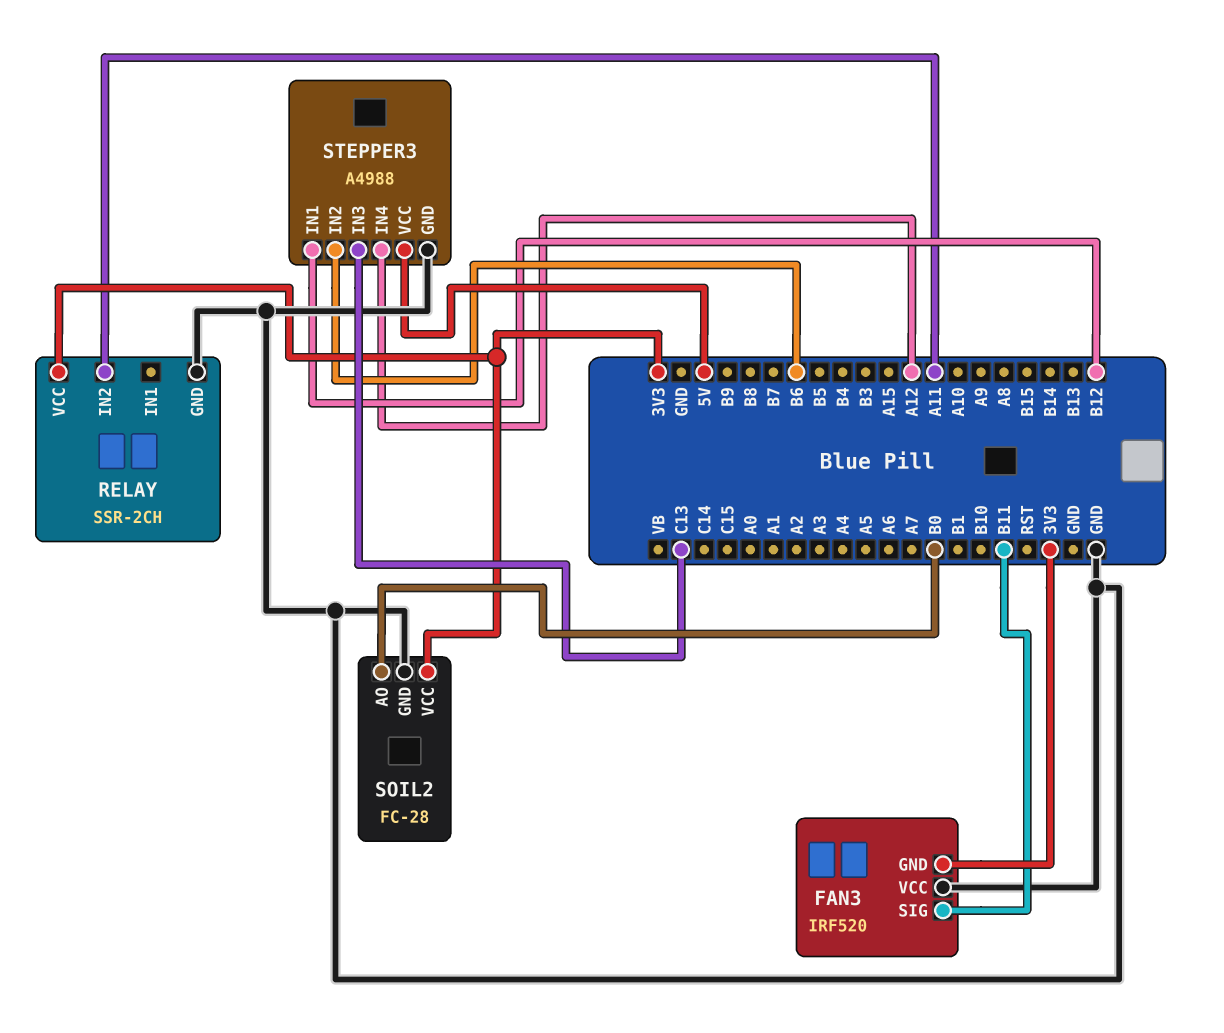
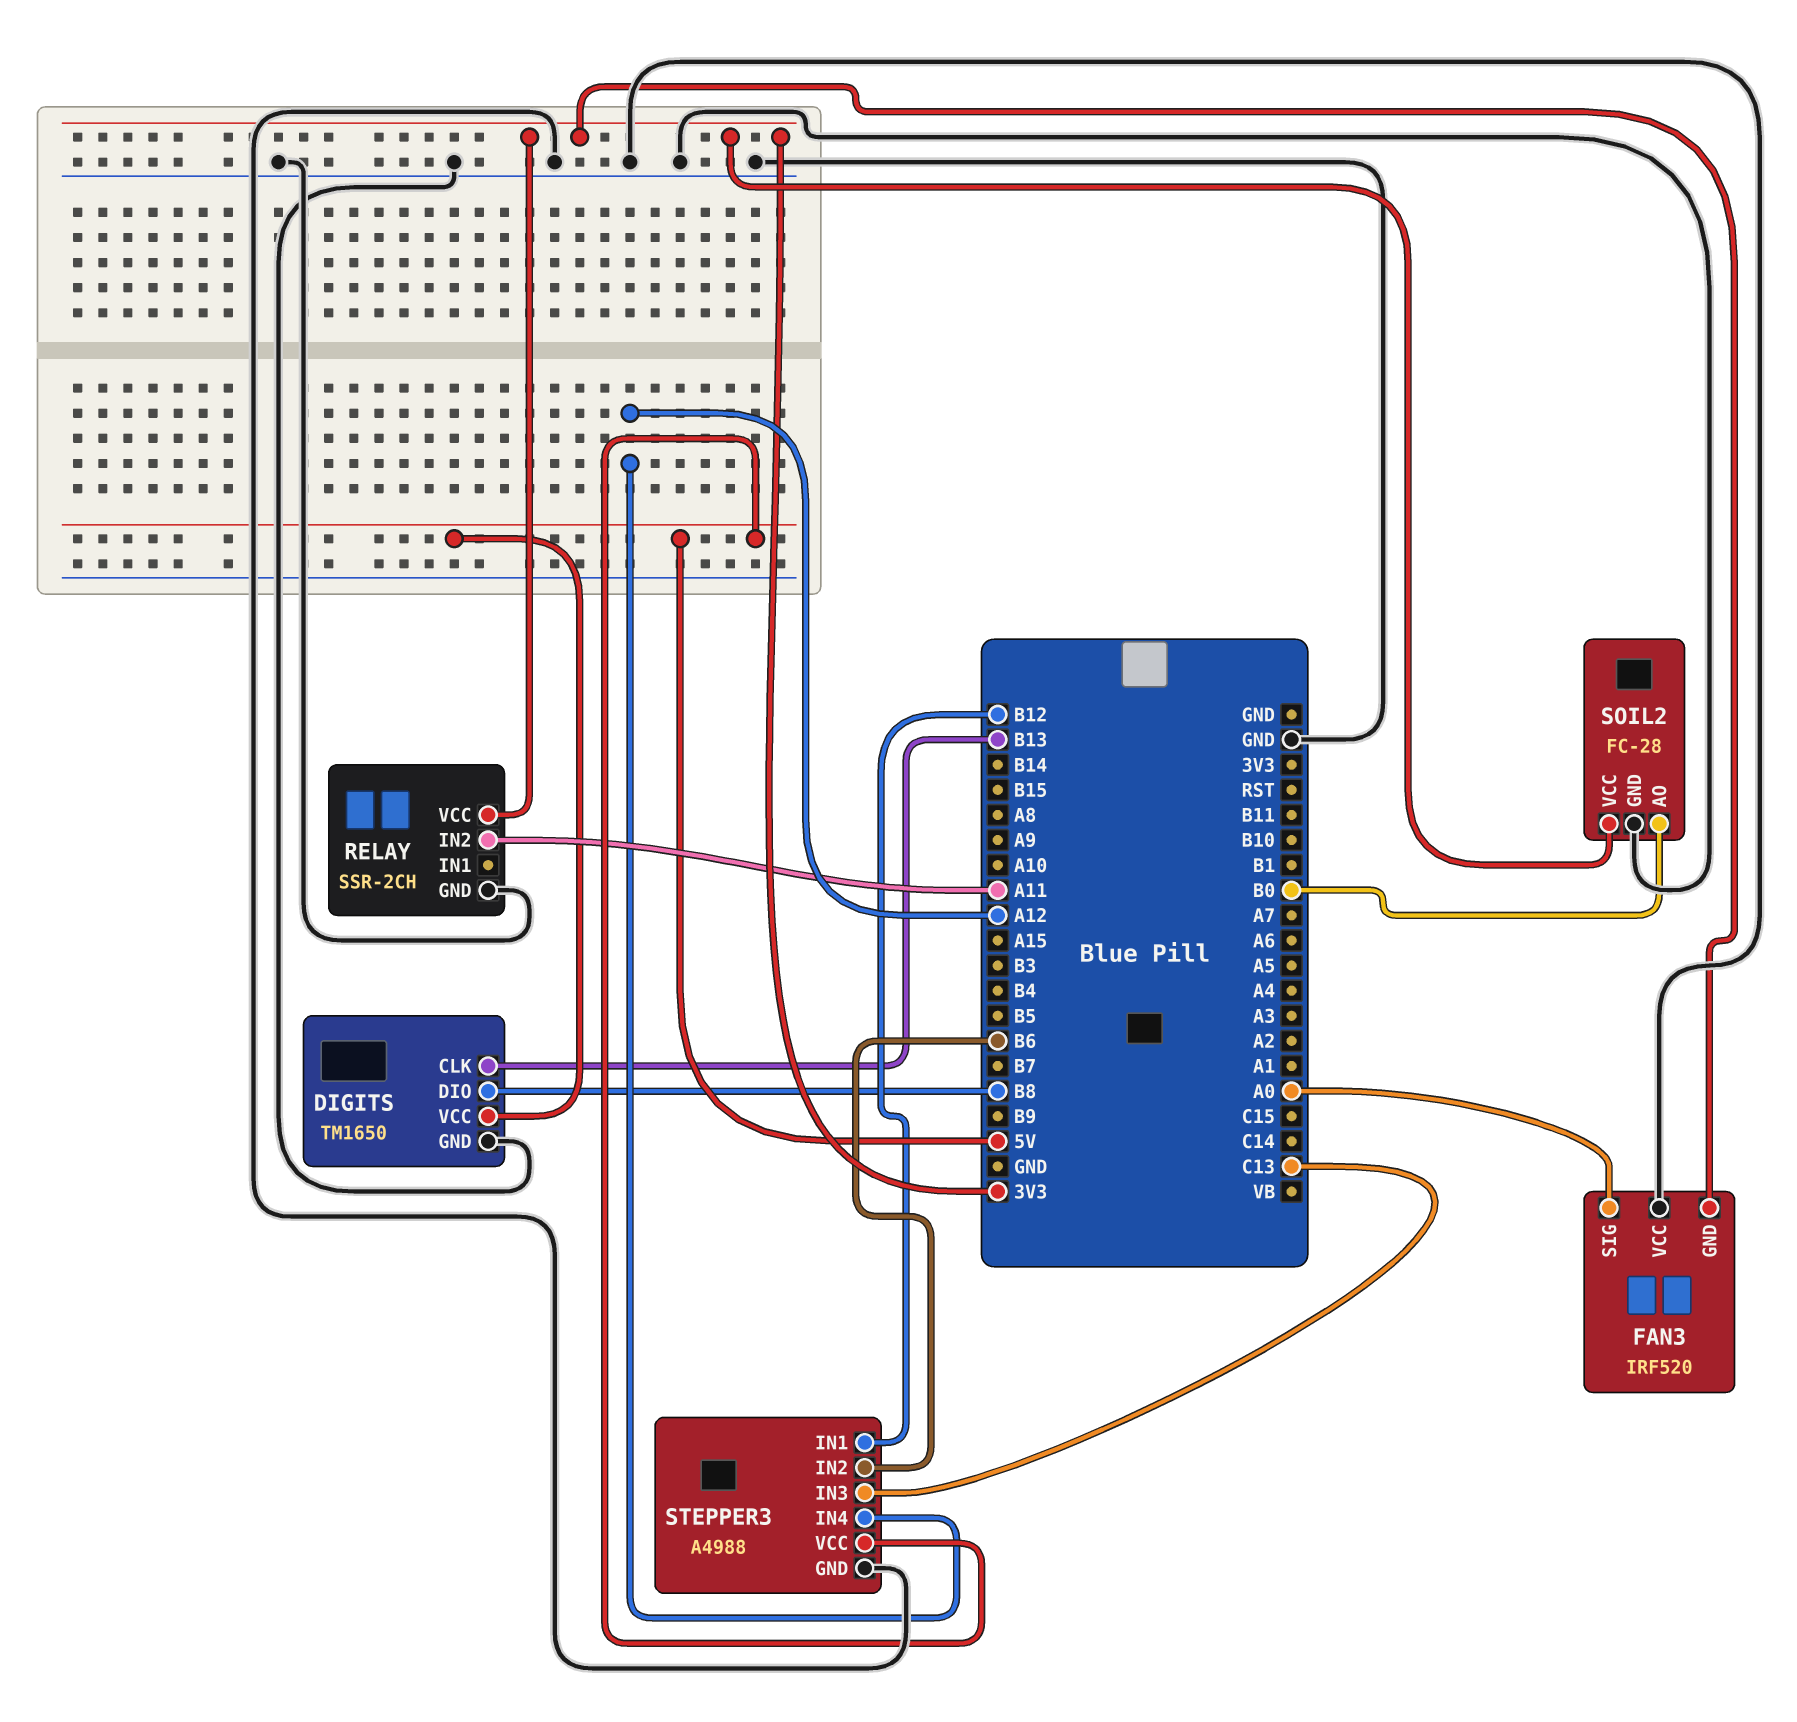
DIGITS: none -> TM1650
DIGITS pin CLK: none -> B13
DIGITS pin DIO: none -> B8
DIGITS pin GND: none -> GND
DIGITS pin VCC: none -> 5V
FAN3 pin SIG: B11 -> A0

